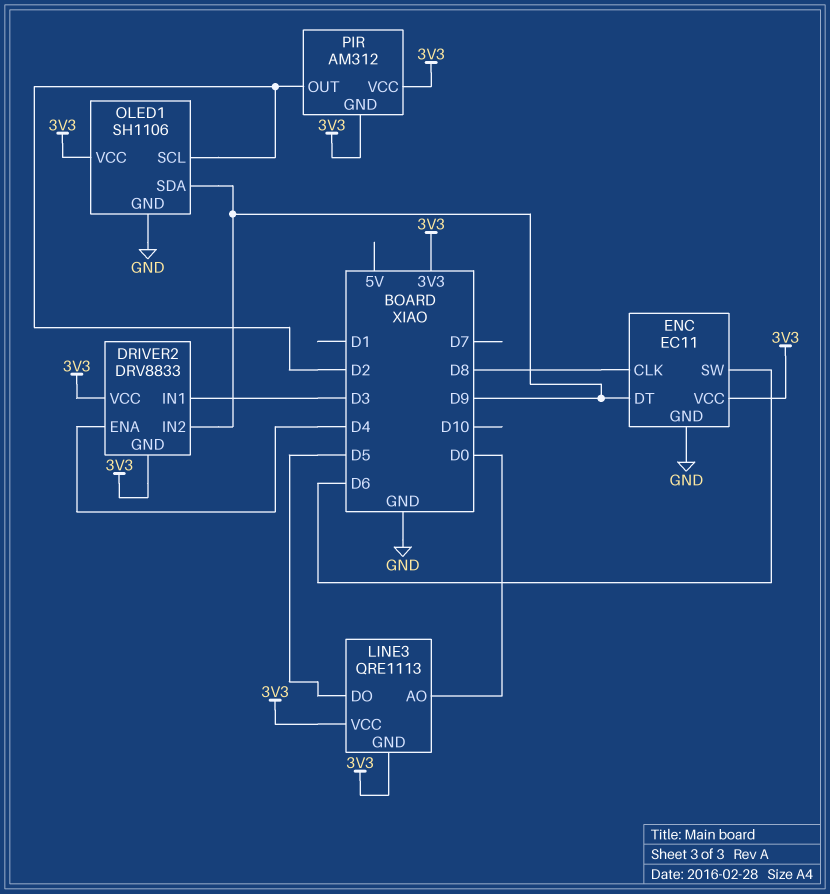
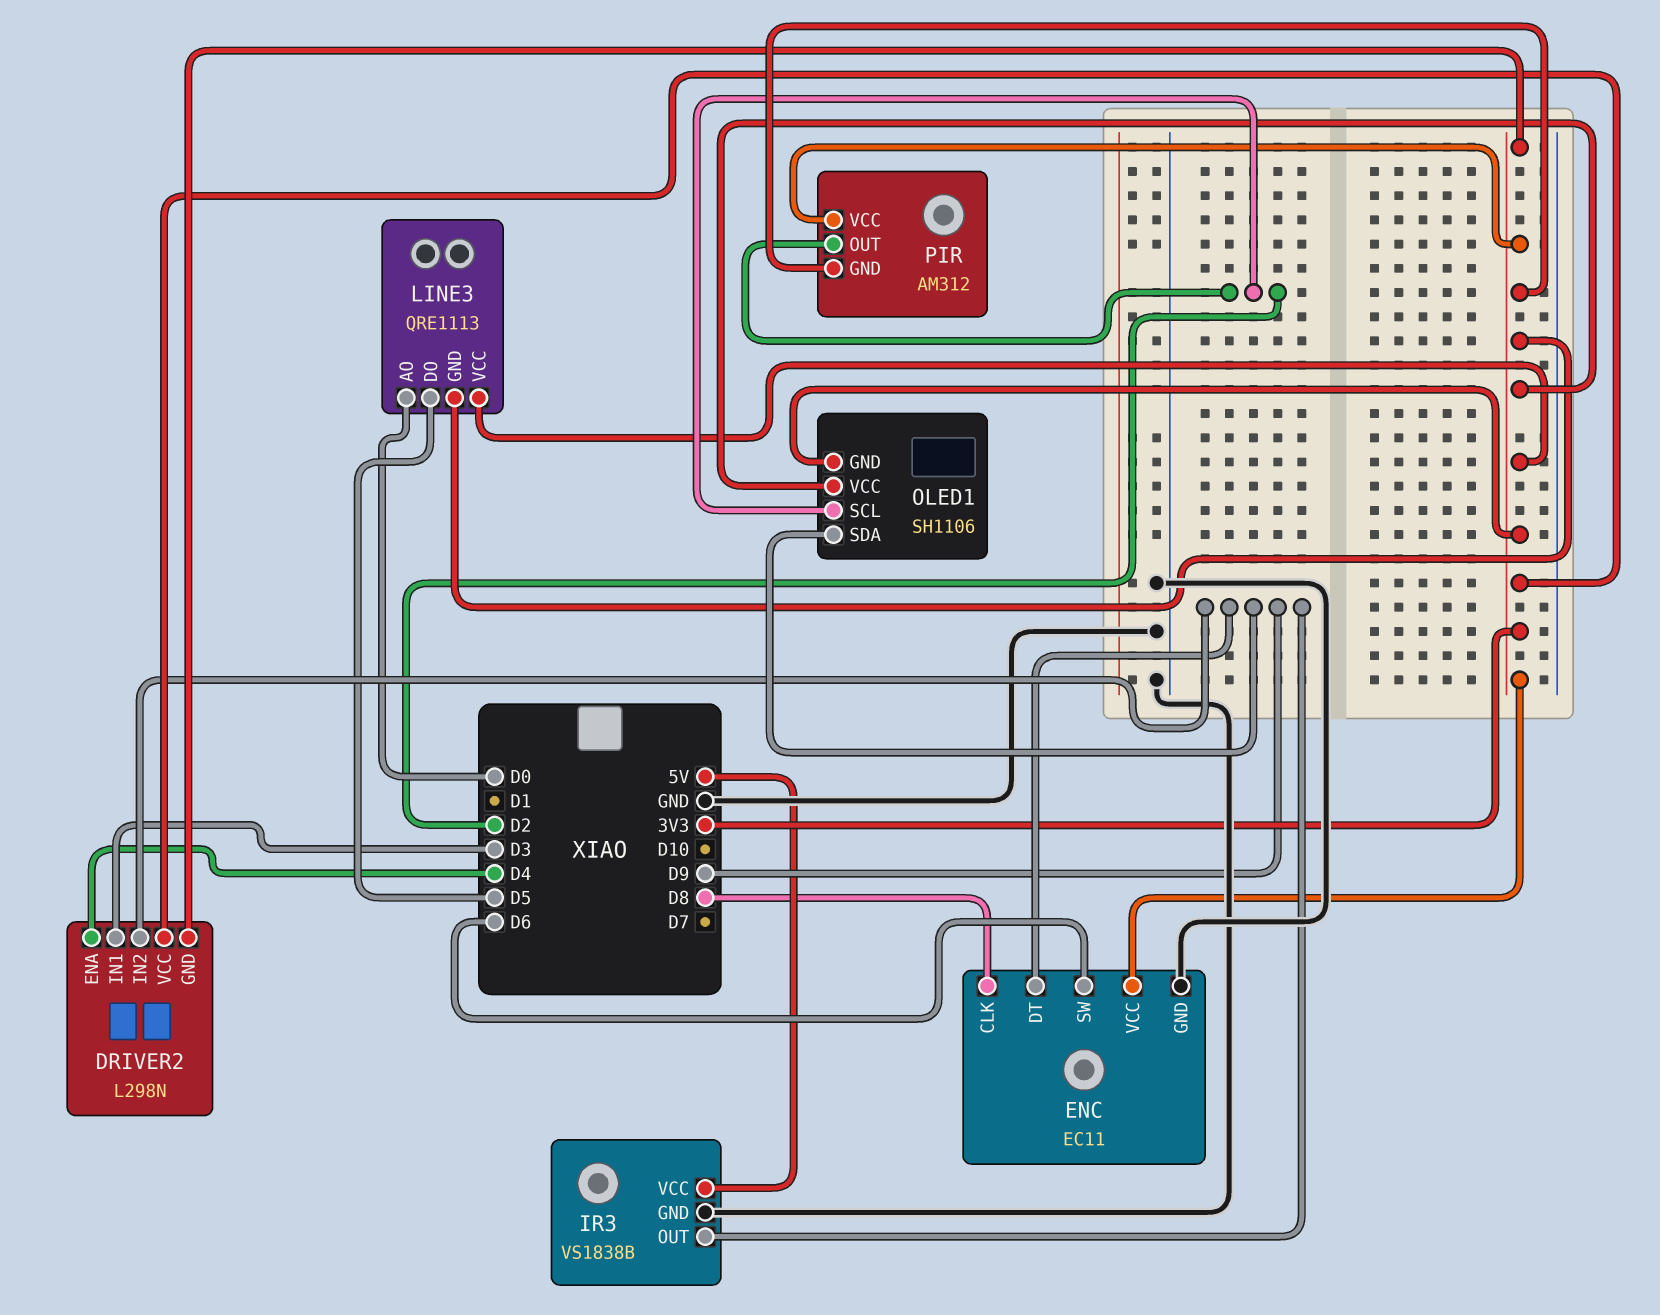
DRIVER2: DRV8833 -> L298N
IR3: none -> VS1838B
IR3 pin GND: none -> GND
IR3 pin OUT: none -> D9
IR3 pin VCC: none -> 5V
OLED1 pin GND: GND -> 3V3

